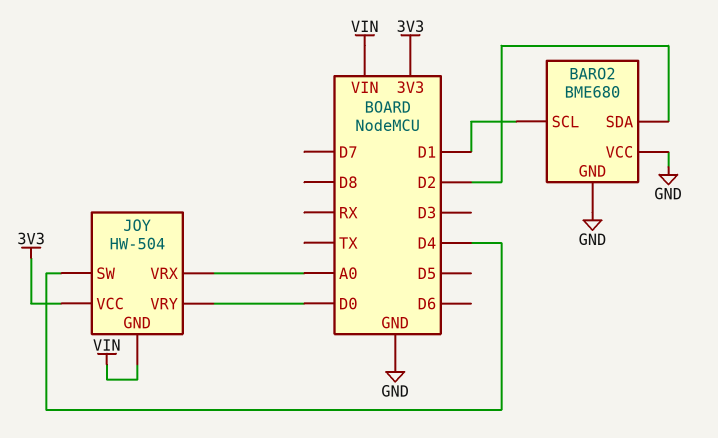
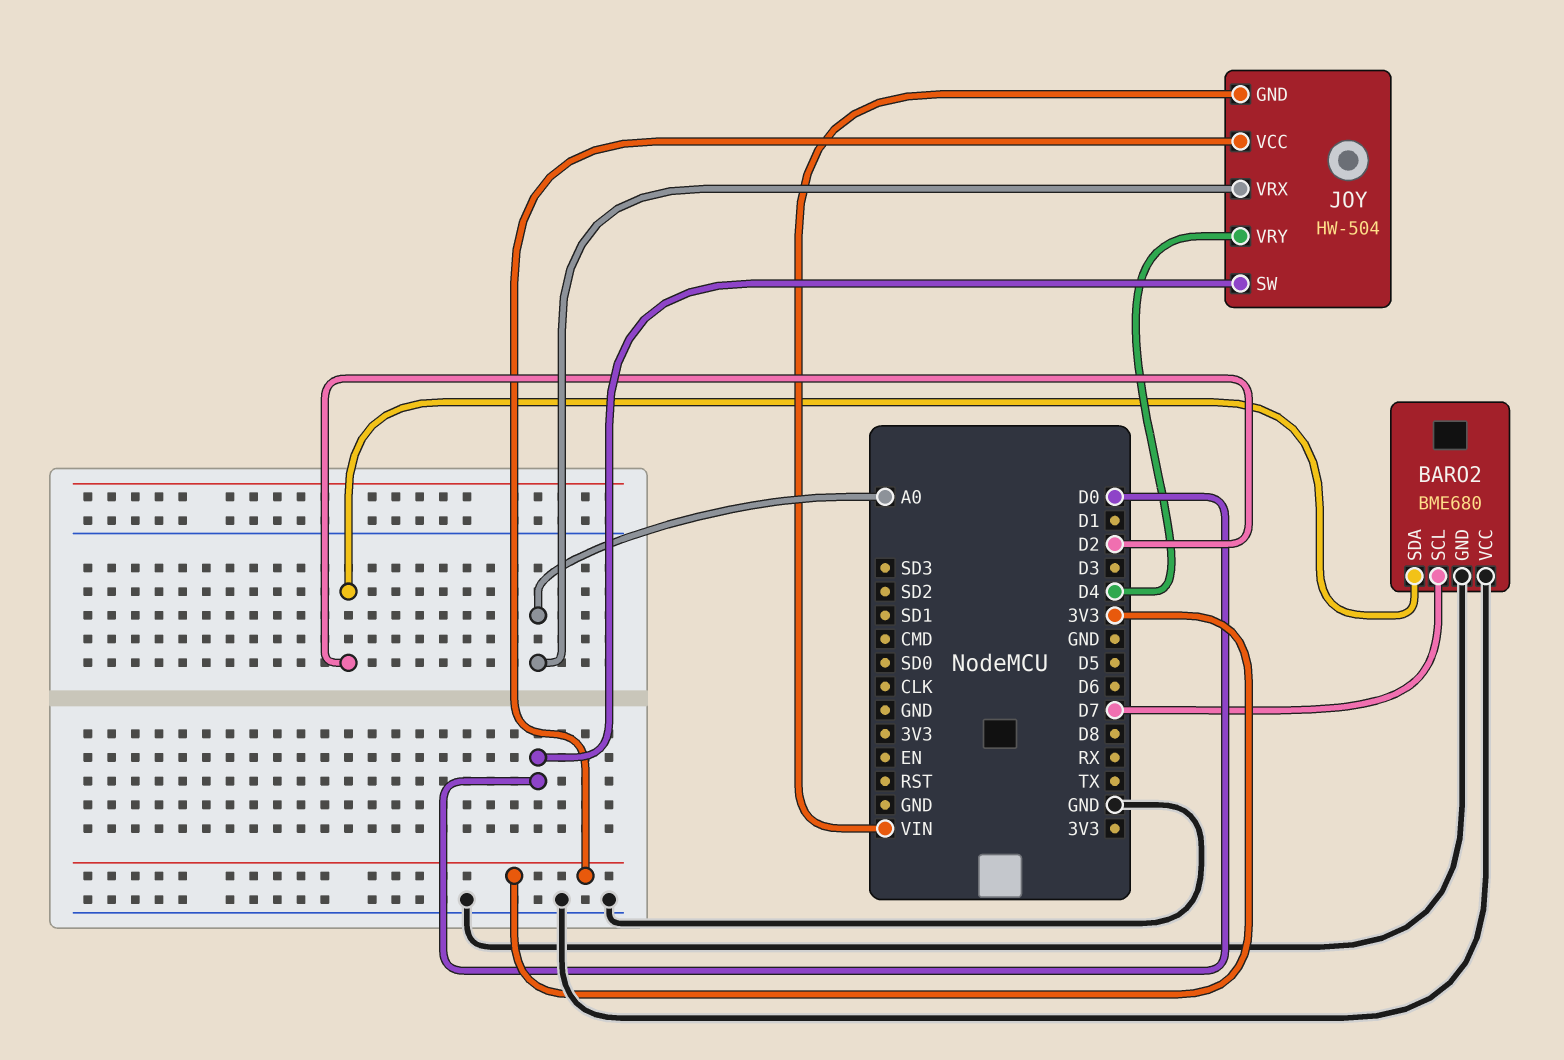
BARO2 pin SCL: D1 -> D7
JOY pin SW: D4 -> D0
JOY pin VRY: D0 -> D4

